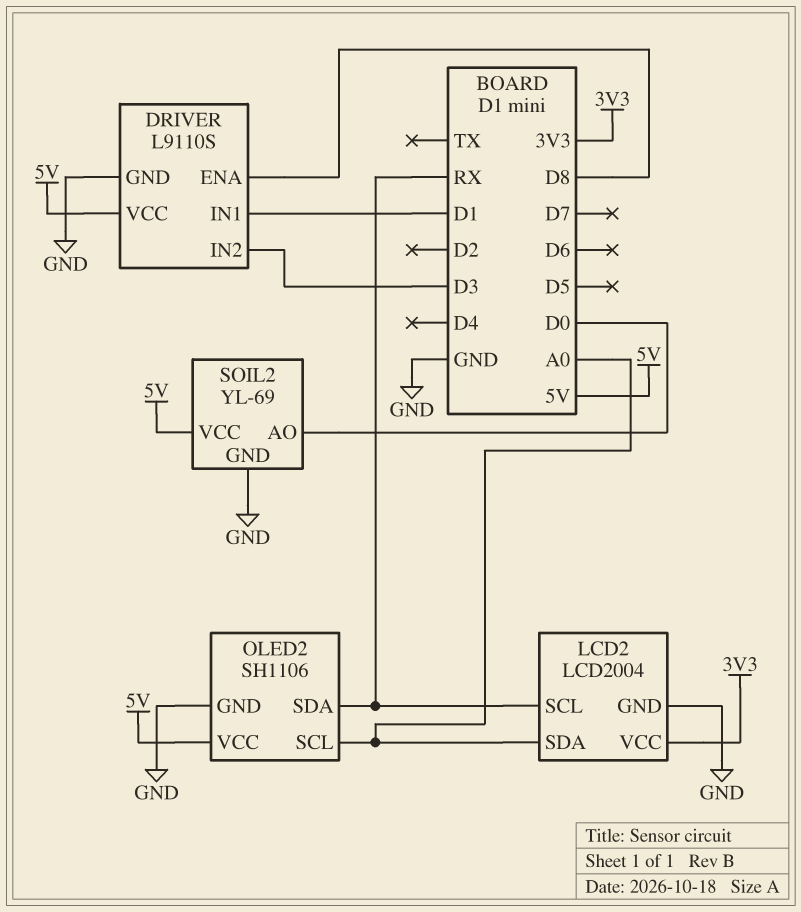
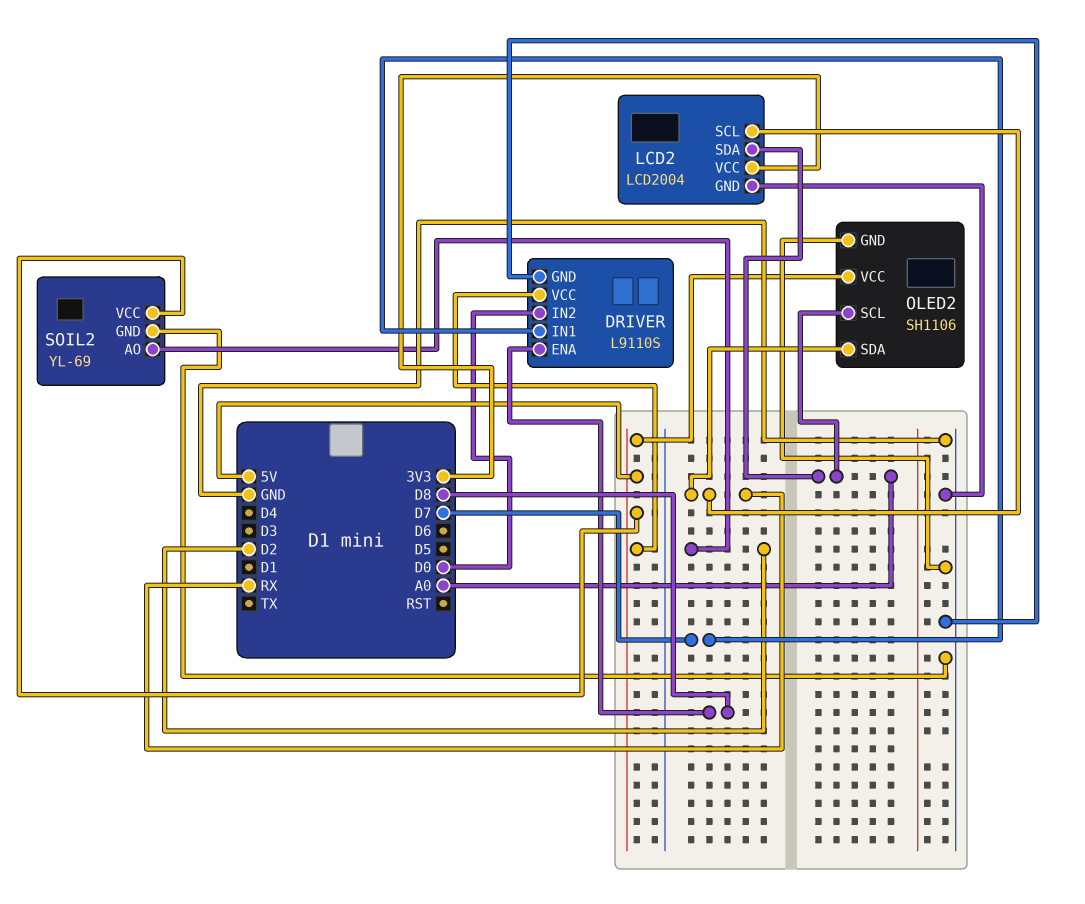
DRIVER pin IN1: D1 -> D7
DRIVER pin IN2: D3 -> D0
SOIL2 pin AO: D0 -> D2

